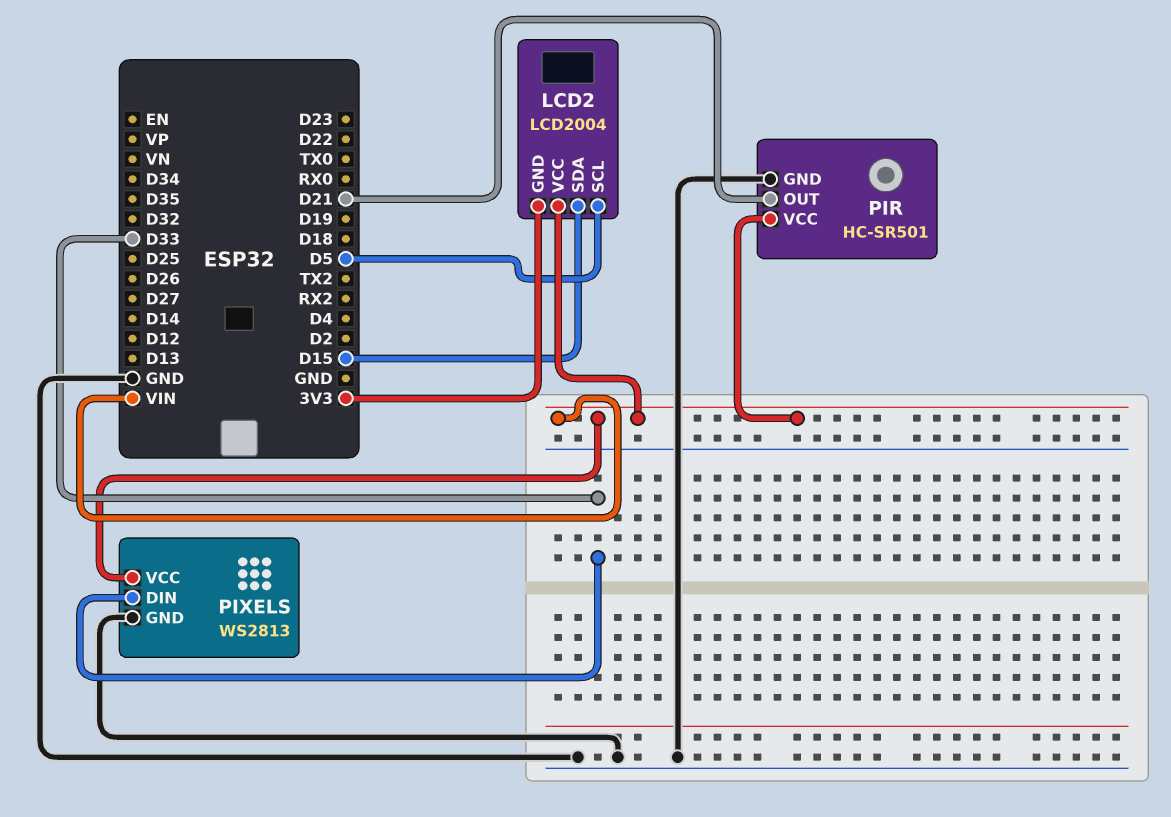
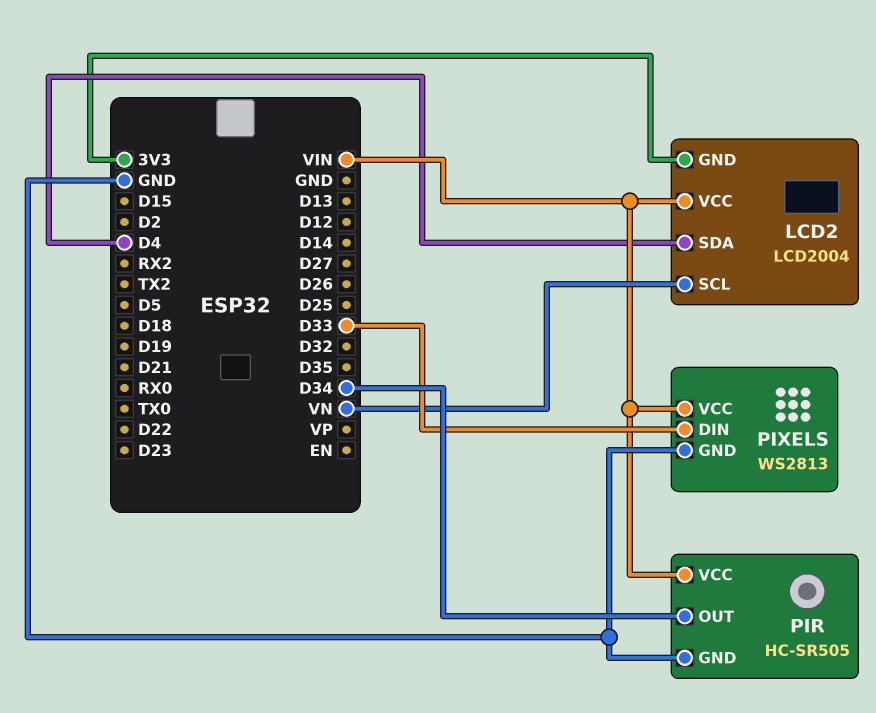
LCD2 pin SCL: D5 -> VN
LCD2 pin SDA: D15 -> D4
PIR: HC-SR501 -> HC-SR505
PIR pin OUT: D21 -> D34

